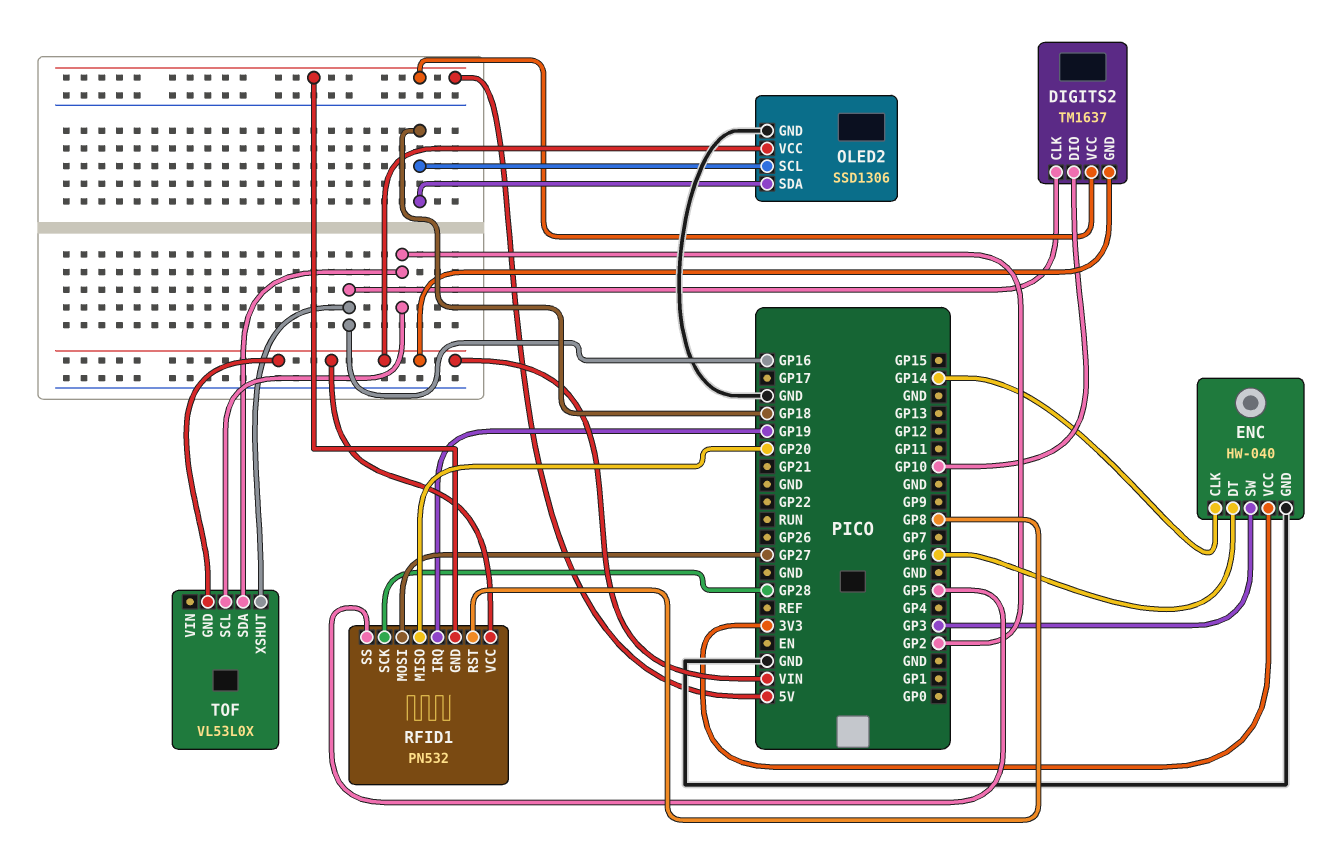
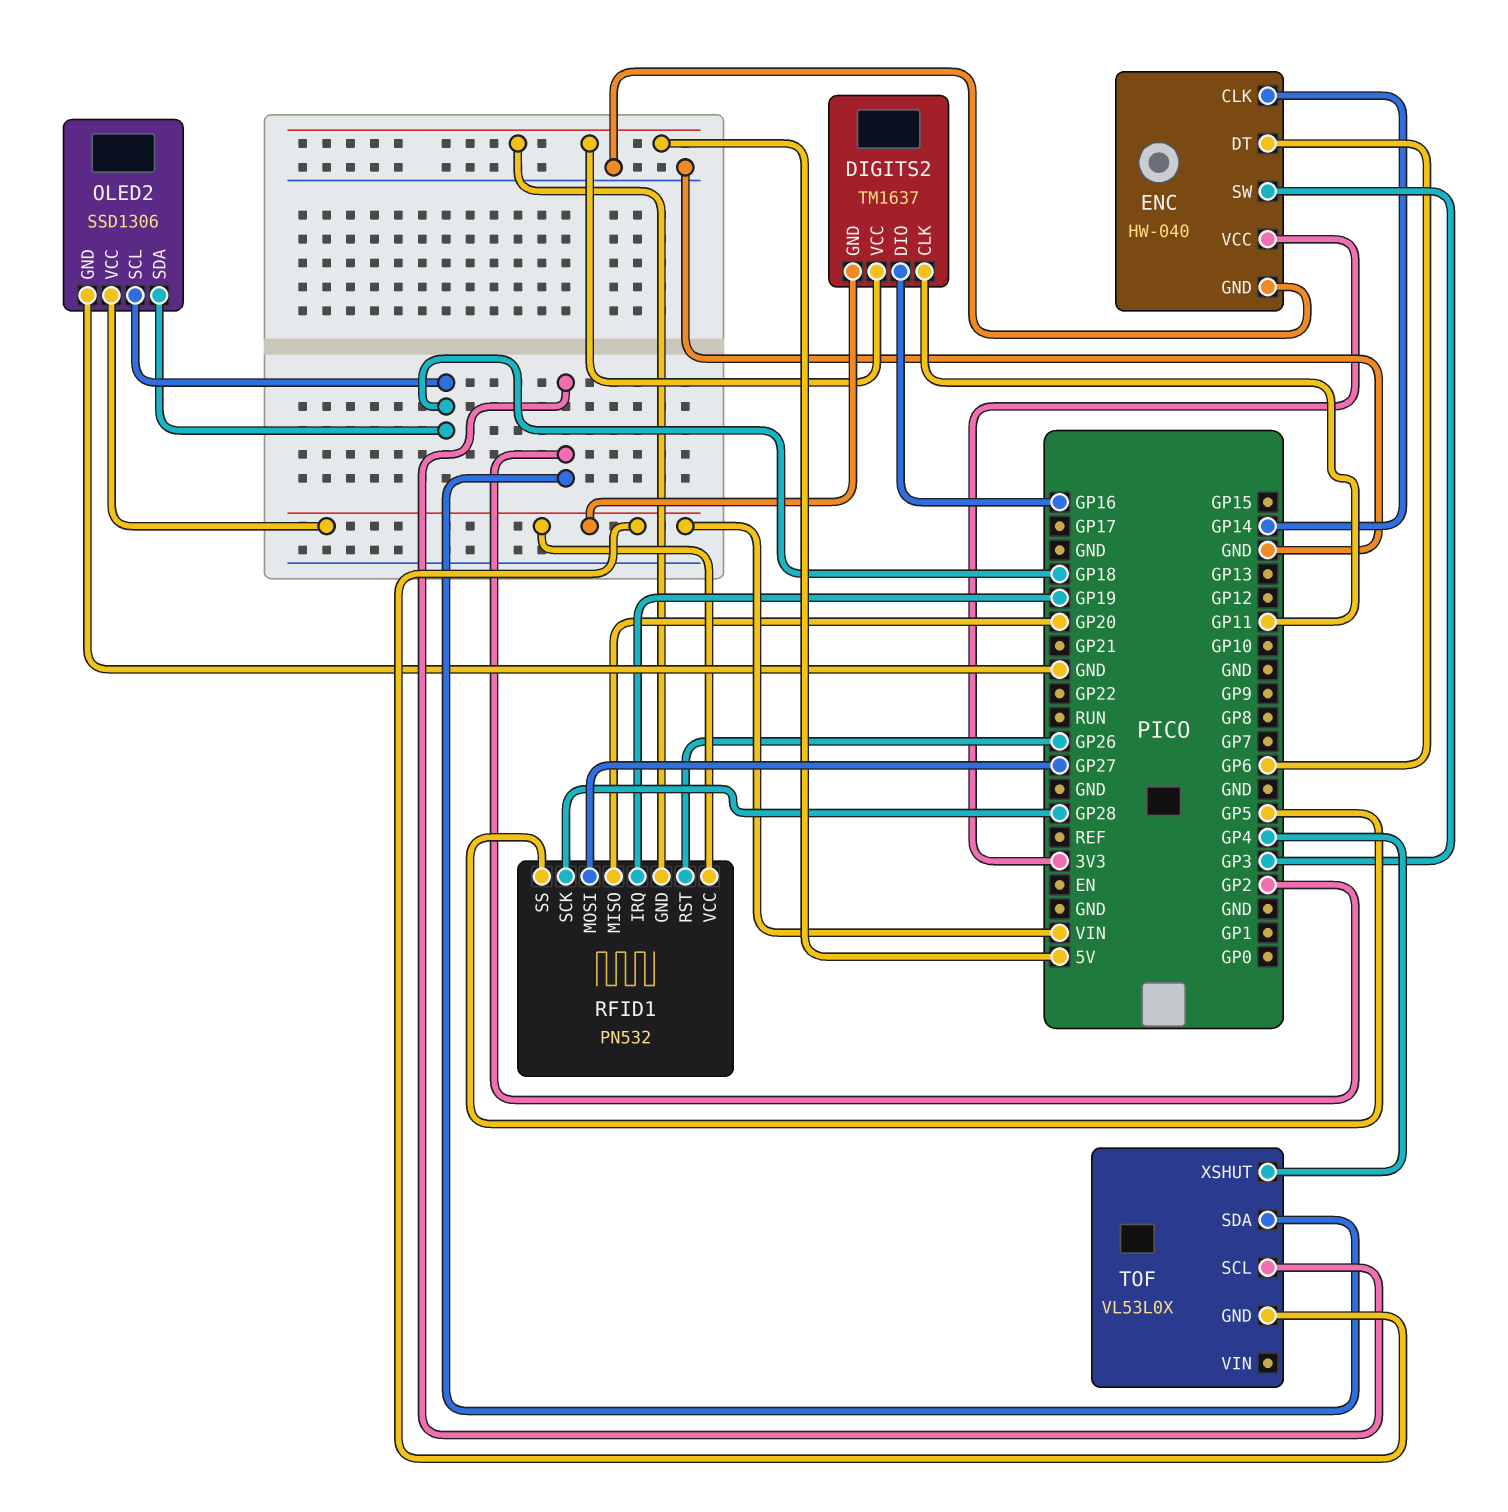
DIGITS2 pin CLK: GP16 -> GP11
DIGITS2 pin DIO: GP10 -> GP16
RFID1 pin RST: GP8 -> GP26
TOF pin XSHUT: GP16 -> GP4

